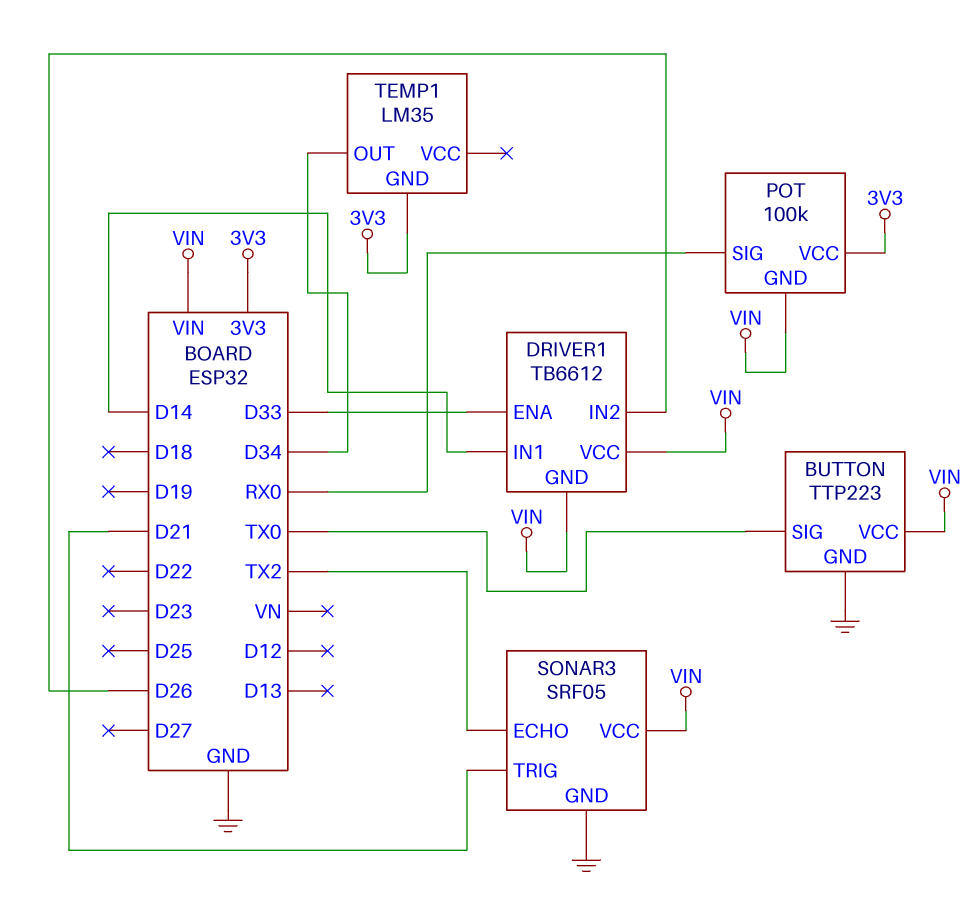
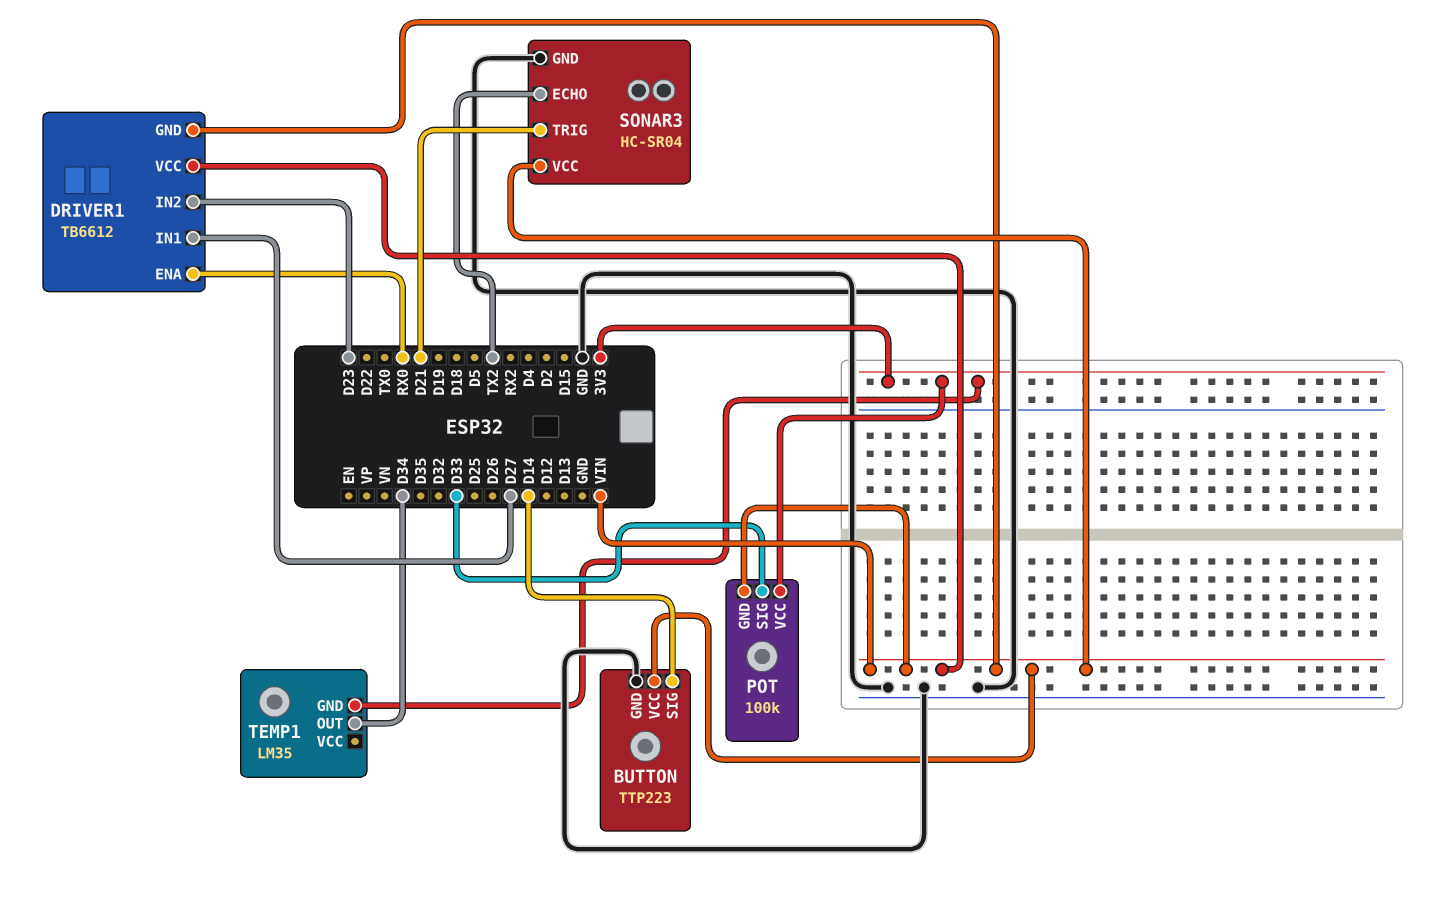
BUTTON pin SIG: TX0 -> D14
DRIVER1 pin ENA: D33 -> RX0
DRIVER1 pin IN1: D14 -> D27
DRIVER1 pin IN2: D26 -> D23
POT pin SIG: RX0 -> D33
SONAR3: SRF05 -> HC-SR04

